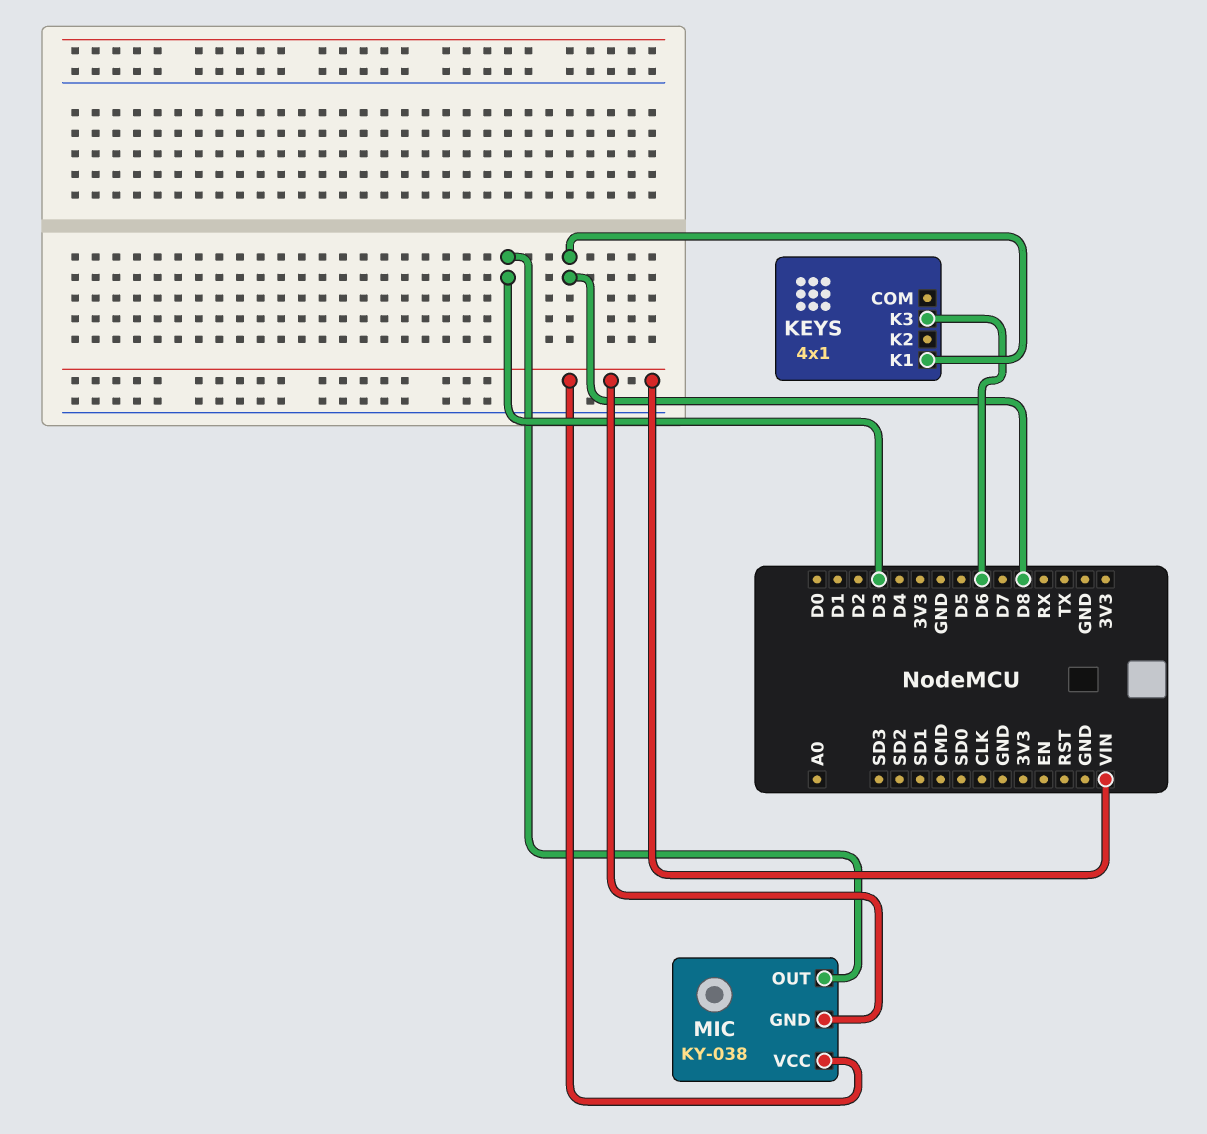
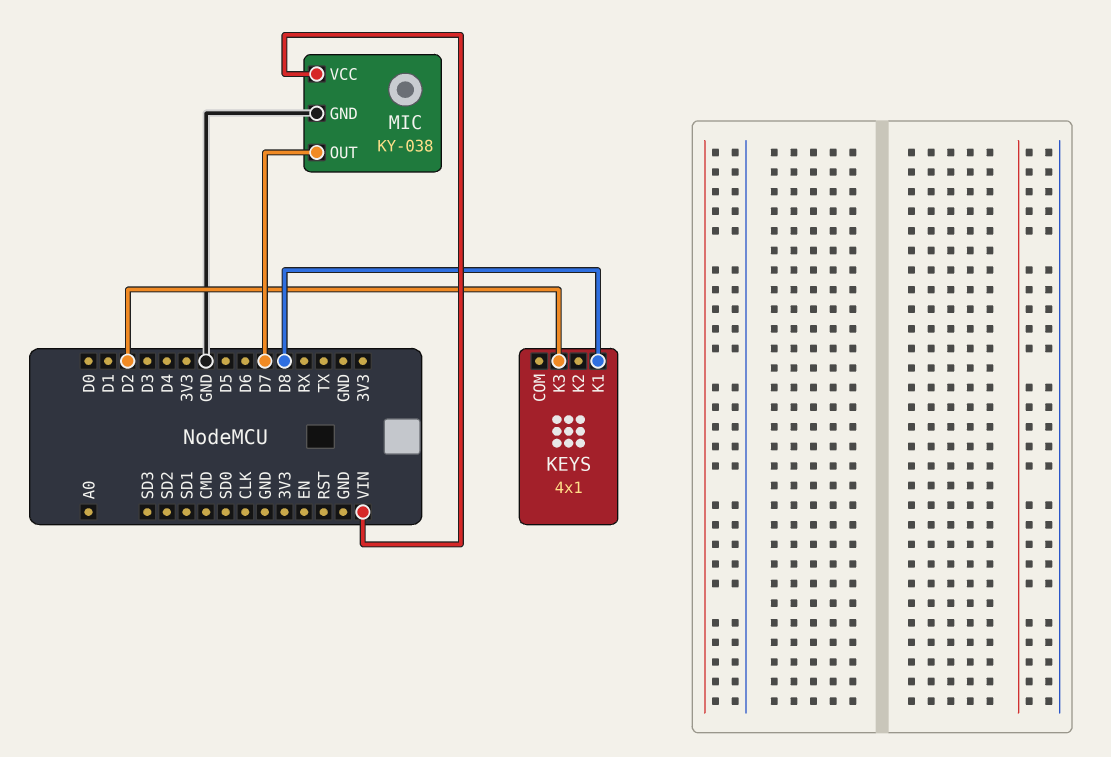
KEYS pin K3: D6 -> D2
MIC pin GND: VIN -> GND
MIC pin OUT: D3 -> D7

